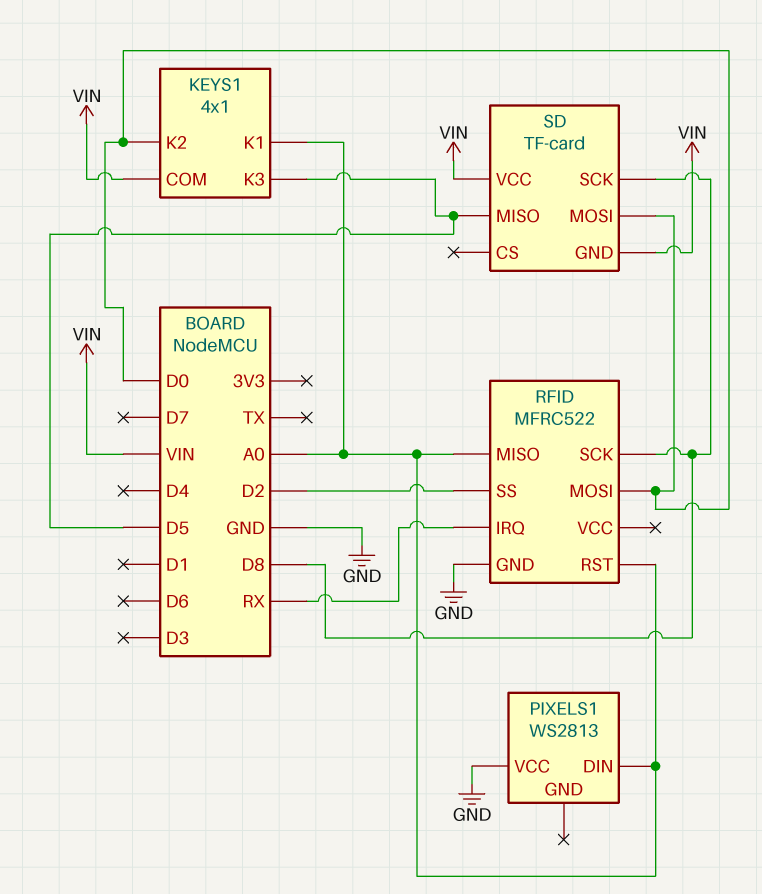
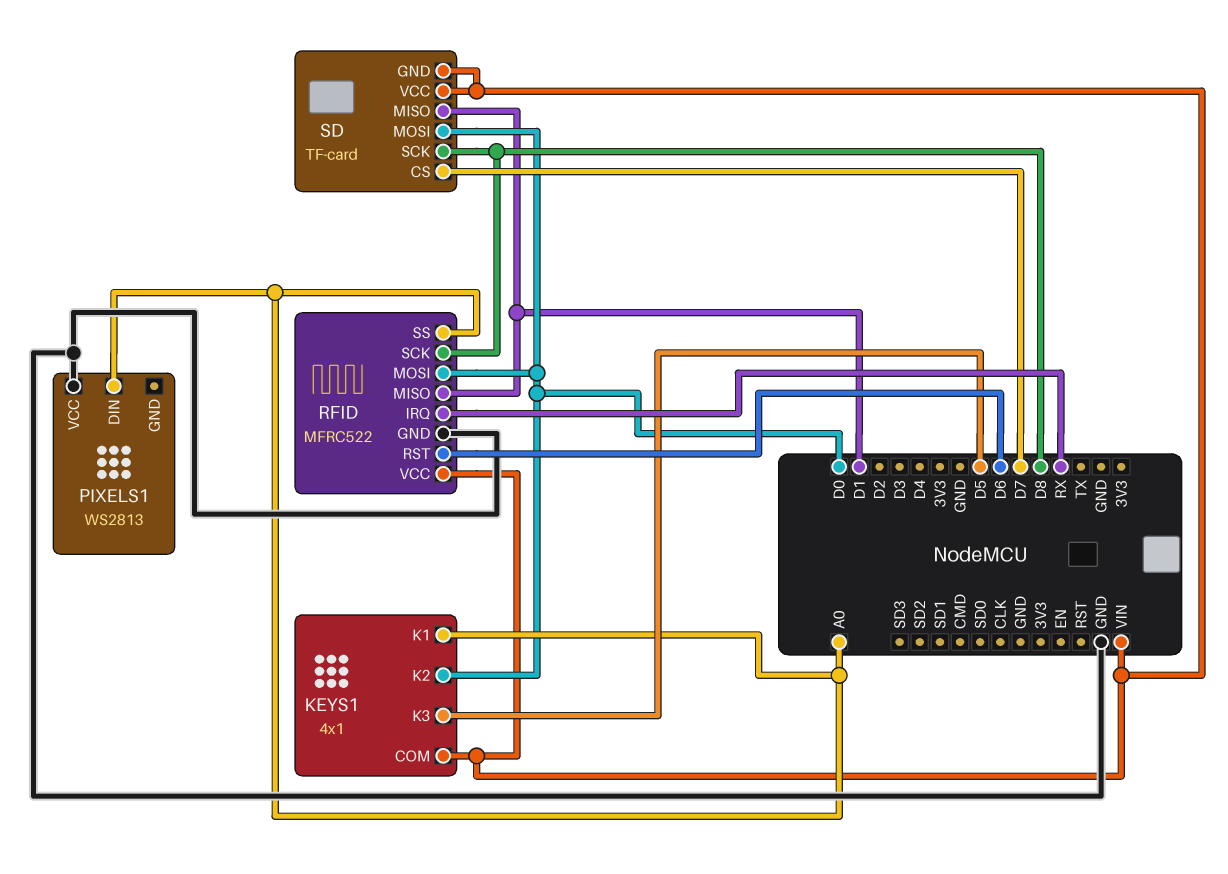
RFID pin MISO: A0 -> D1
RFID pin RST: A0 -> D6
RFID pin SS: D2 -> A0
RFID pin VCC: none -> VIN
SD pin CS: none -> D7
SD pin MISO: D5 -> D1

